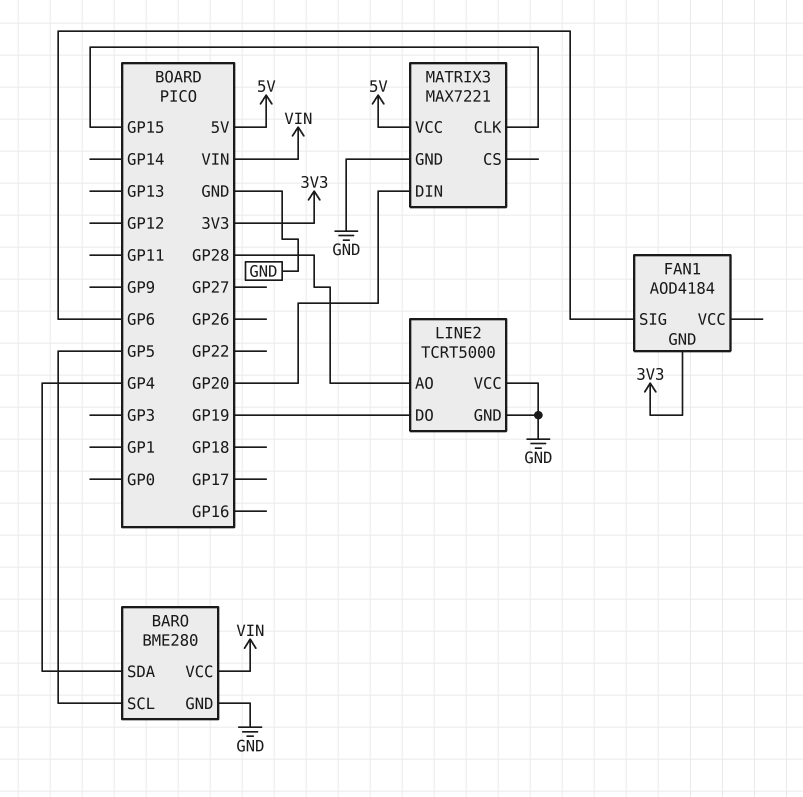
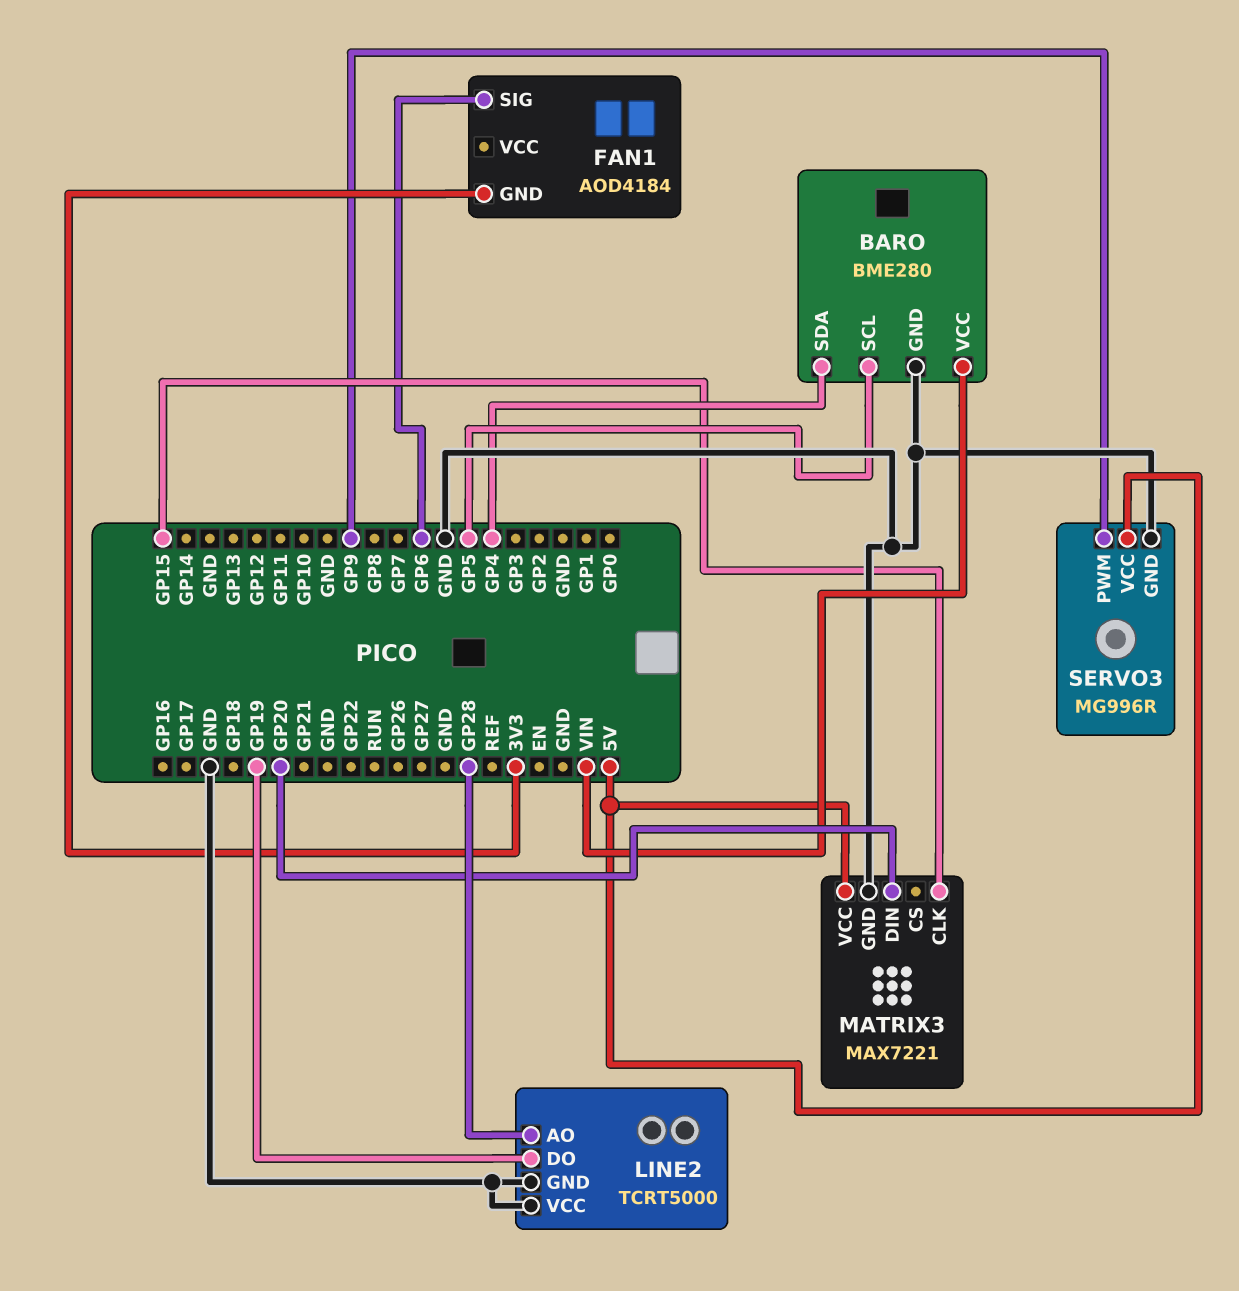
SERVO3: none -> MG996R
SERVO3 pin GND: none -> GND
SERVO3 pin PWM: none -> GP9
SERVO3 pin VCC: none -> 5V

